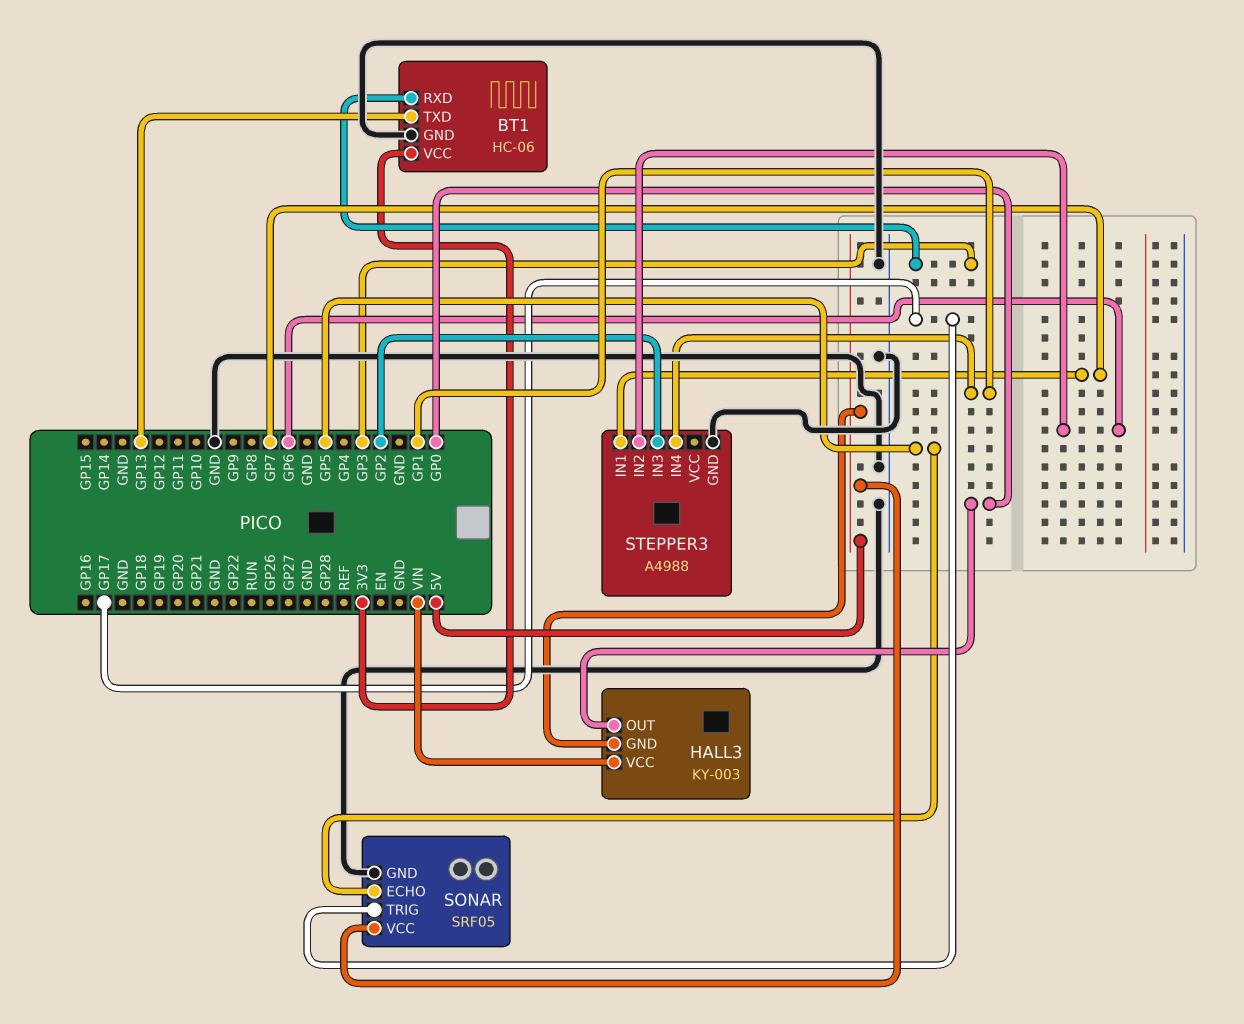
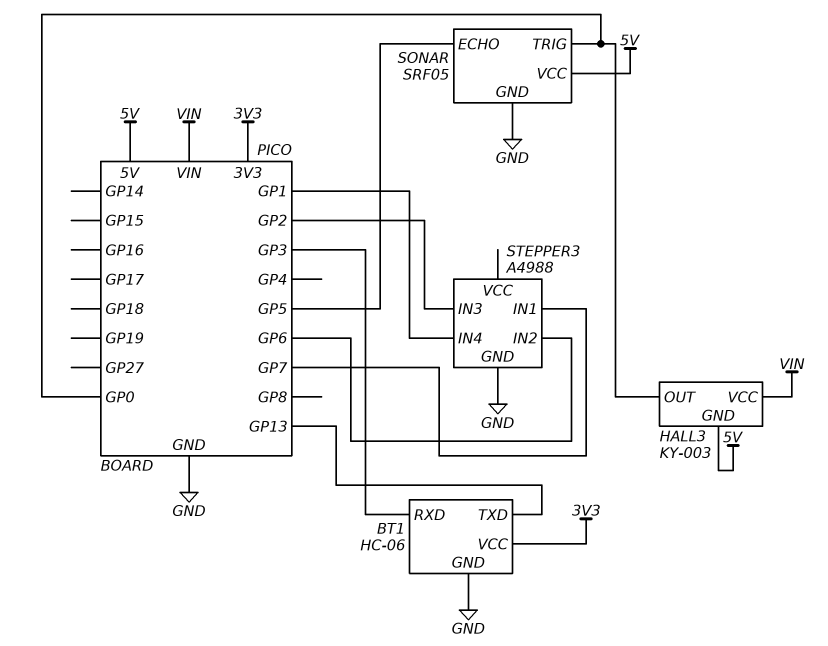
SONAR pin TRIG: GP17 -> GP0

